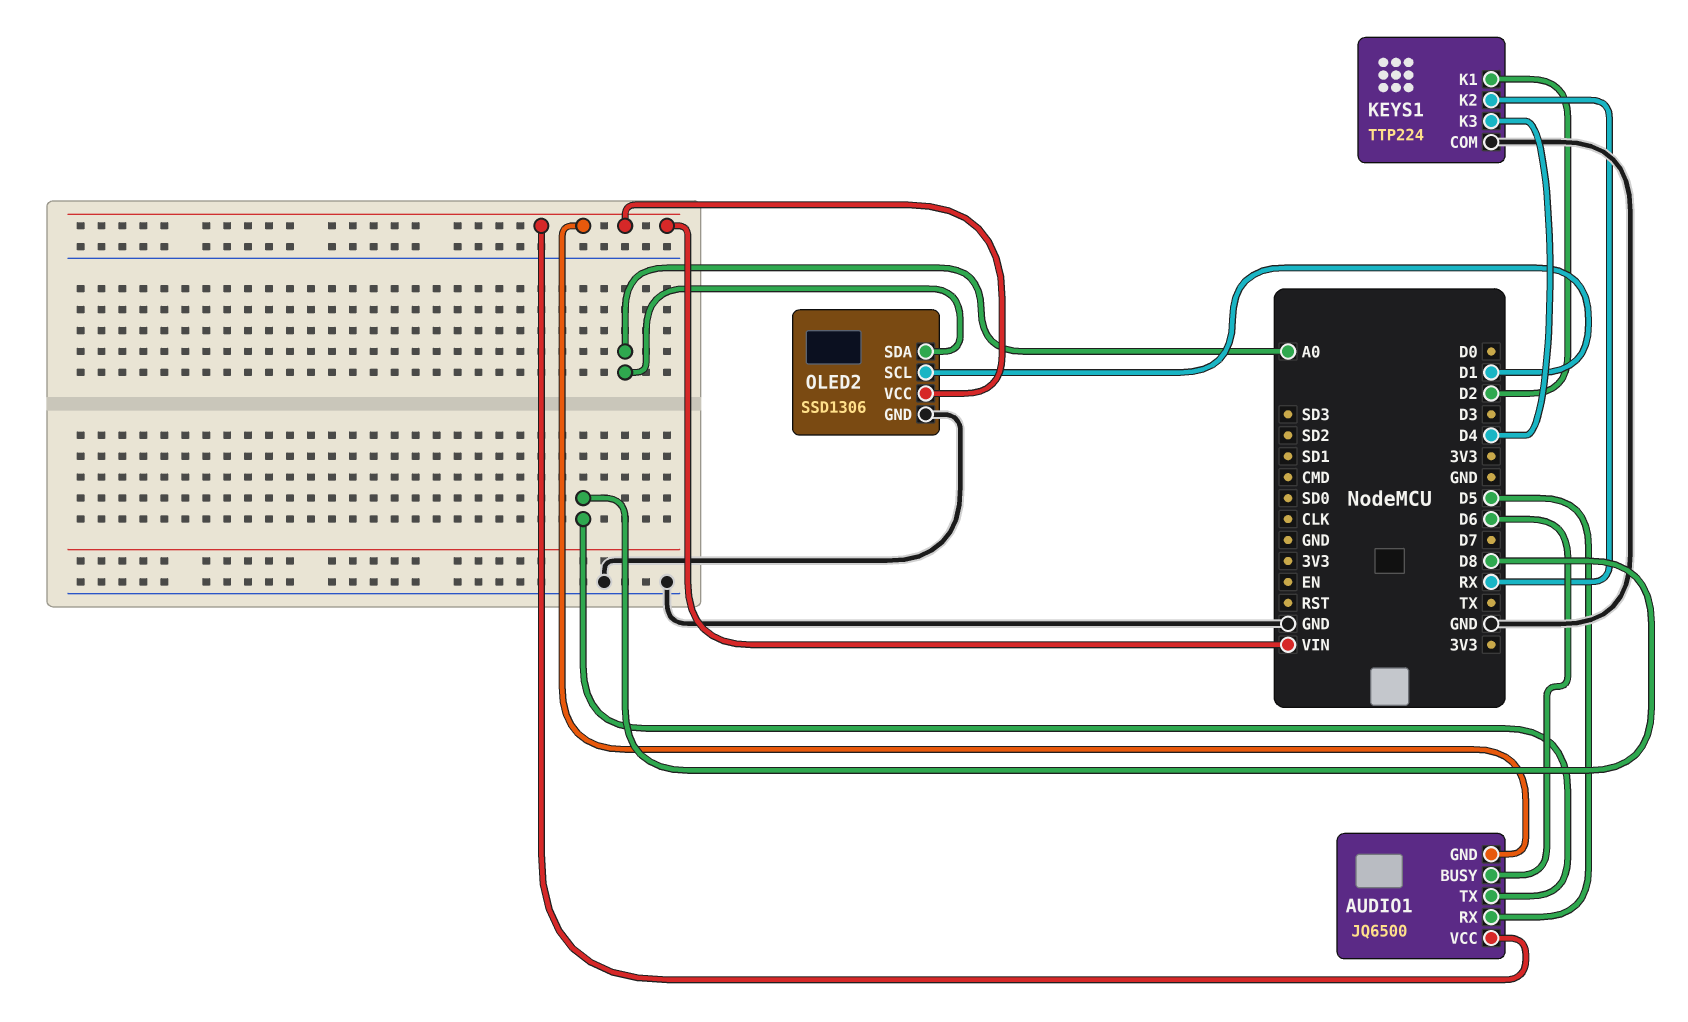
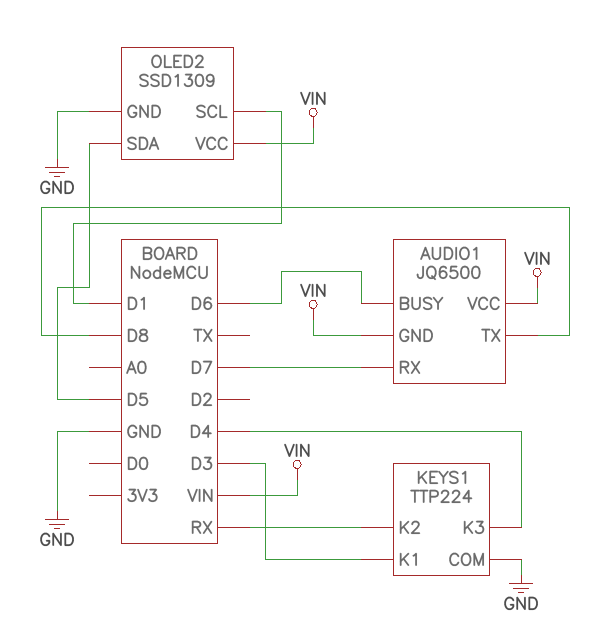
AUDIO1 pin RX: D5 -> D7
KEYS1 pin K1: D2 -> D3
OLED2: SSD1306 -> SSD1309
OLED2 pin SDA: A0 -> D5

